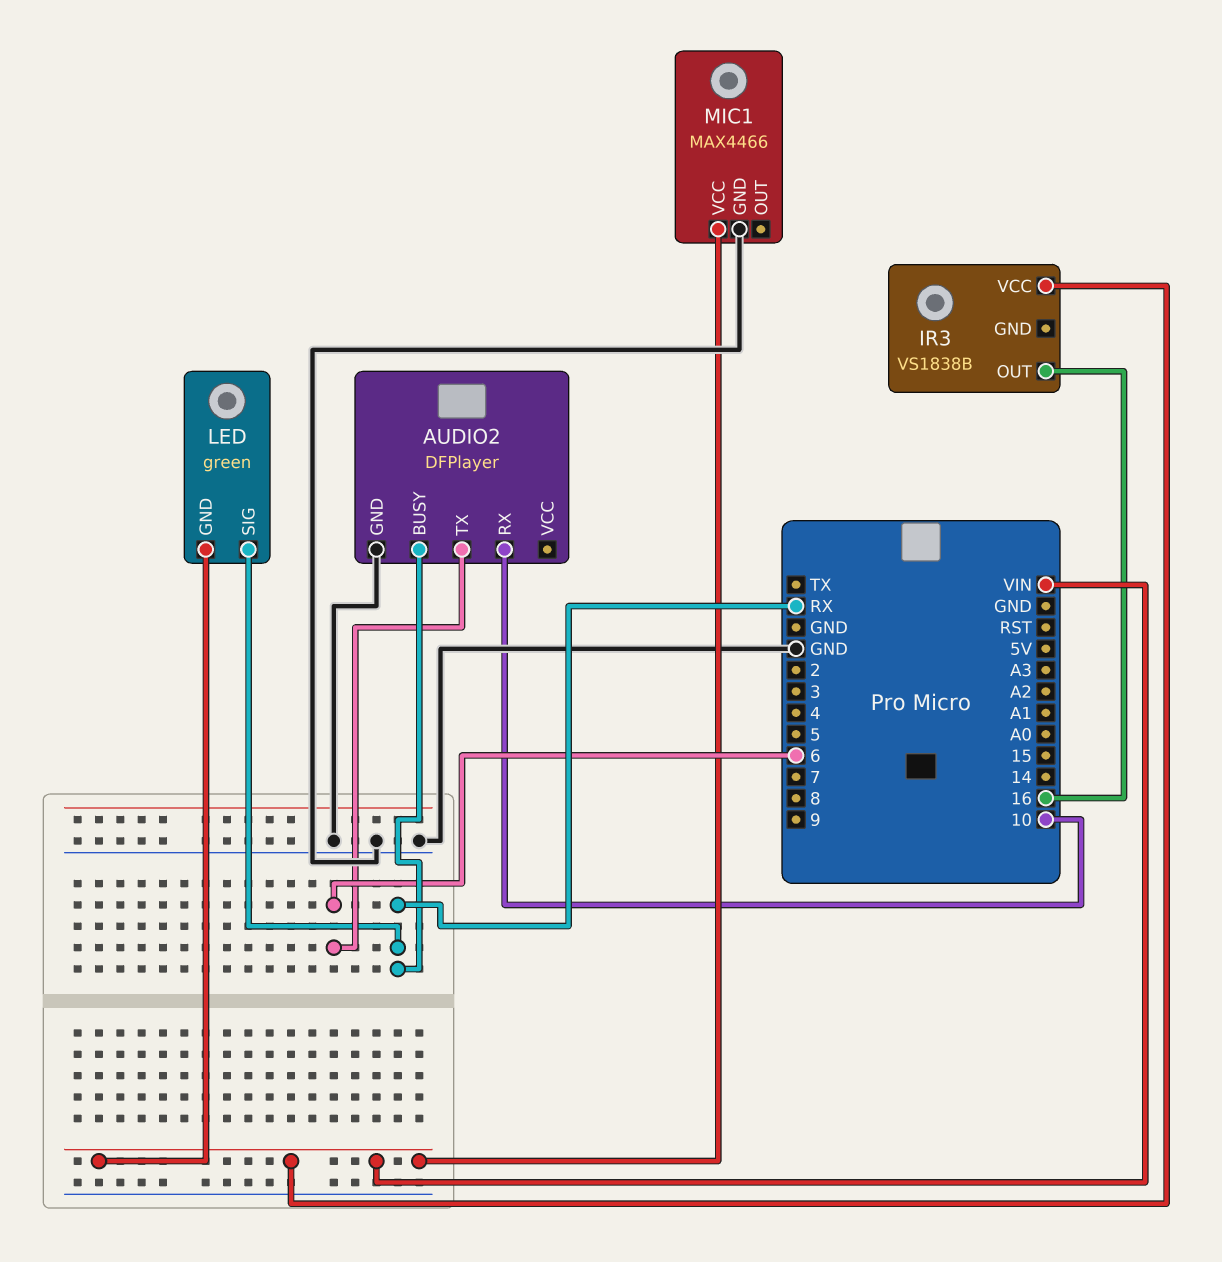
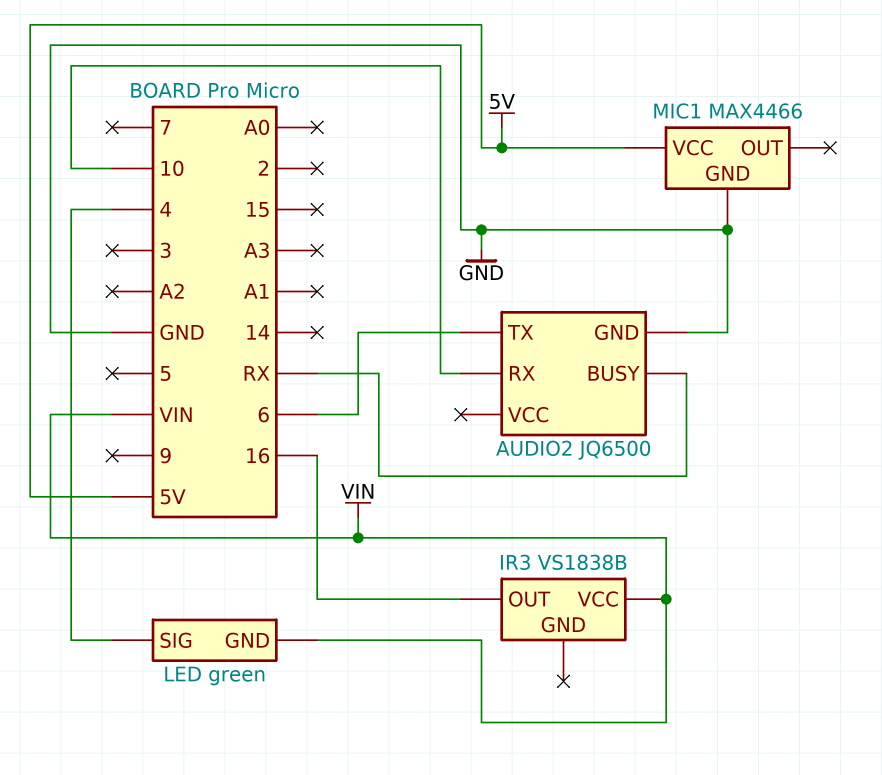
AUDIO2: DFPlayer -> JQ6500
LED pin SIG: RX -> 4
MIC1 pin VCC: VIN -> 5V

